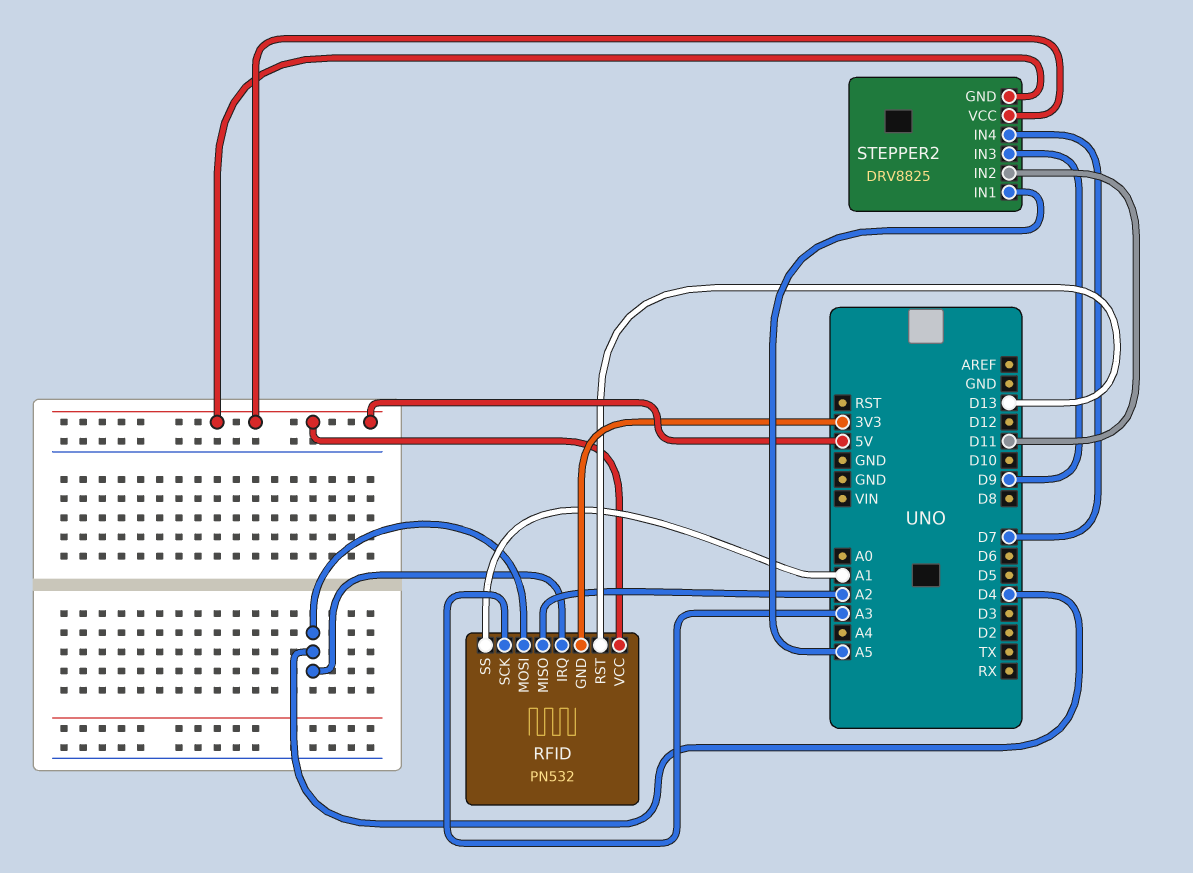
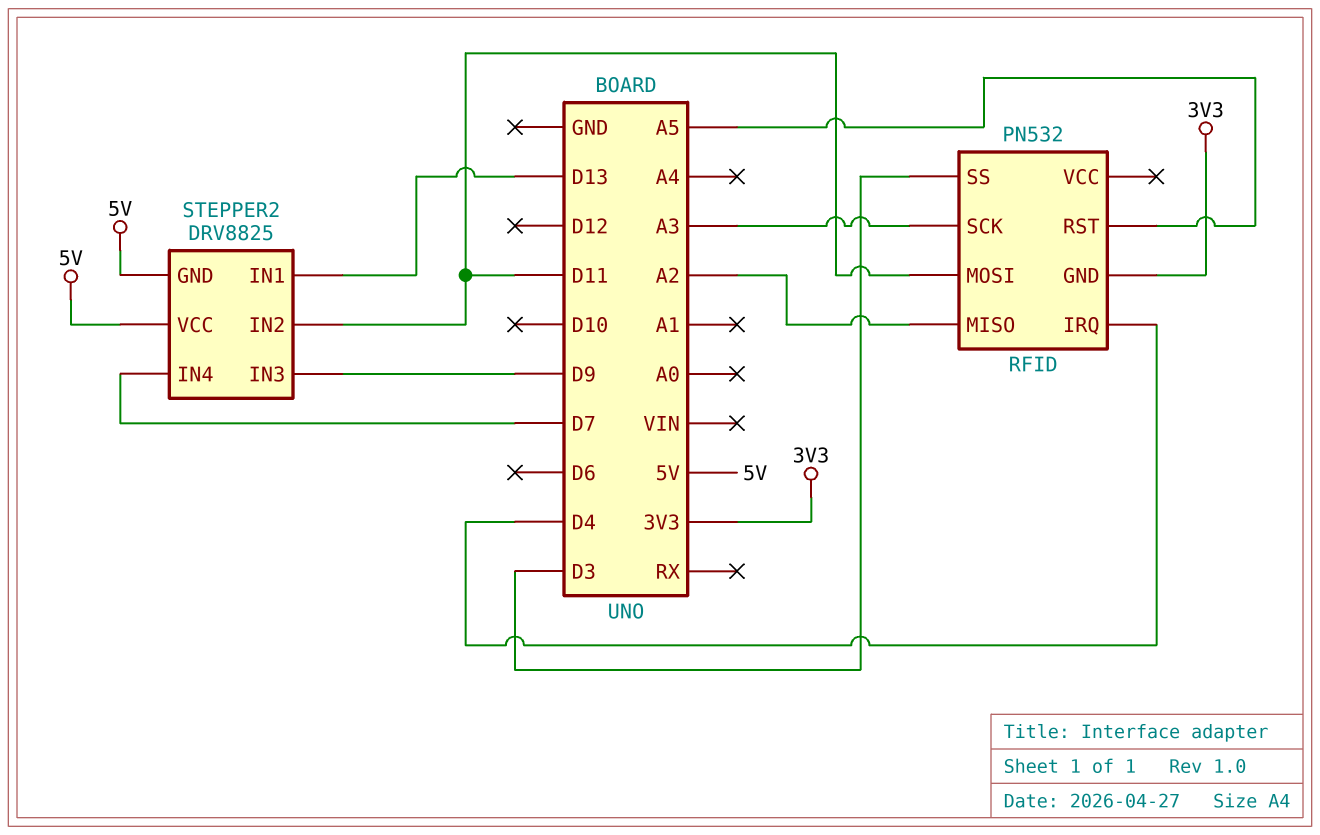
RFID pin MOSI: D4 -> D11
RFID pin RST: D13 -> A5
RFID pin SS: A1 -> D3
RFID pin VCC: 5V -> none
STEPPER2 pin IN1: A5 -> D13

